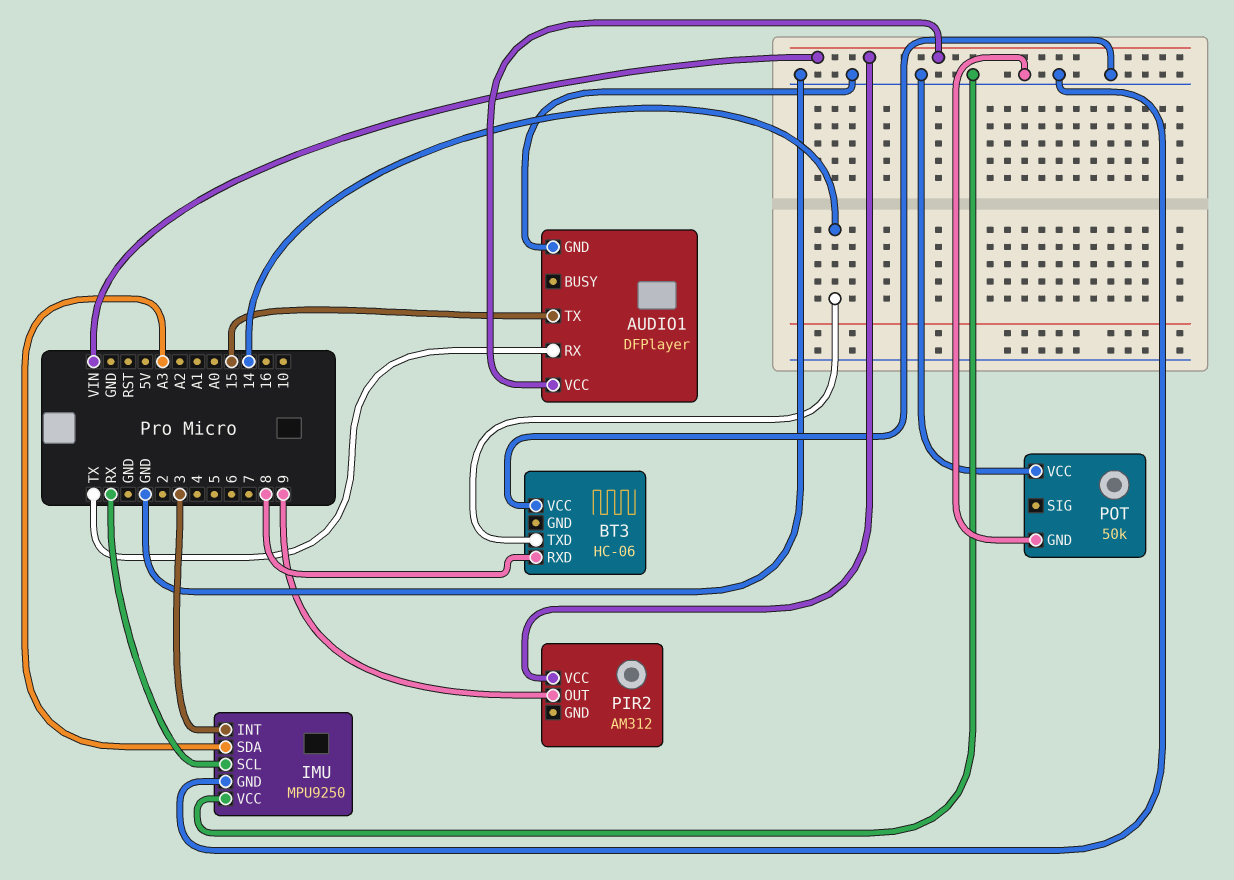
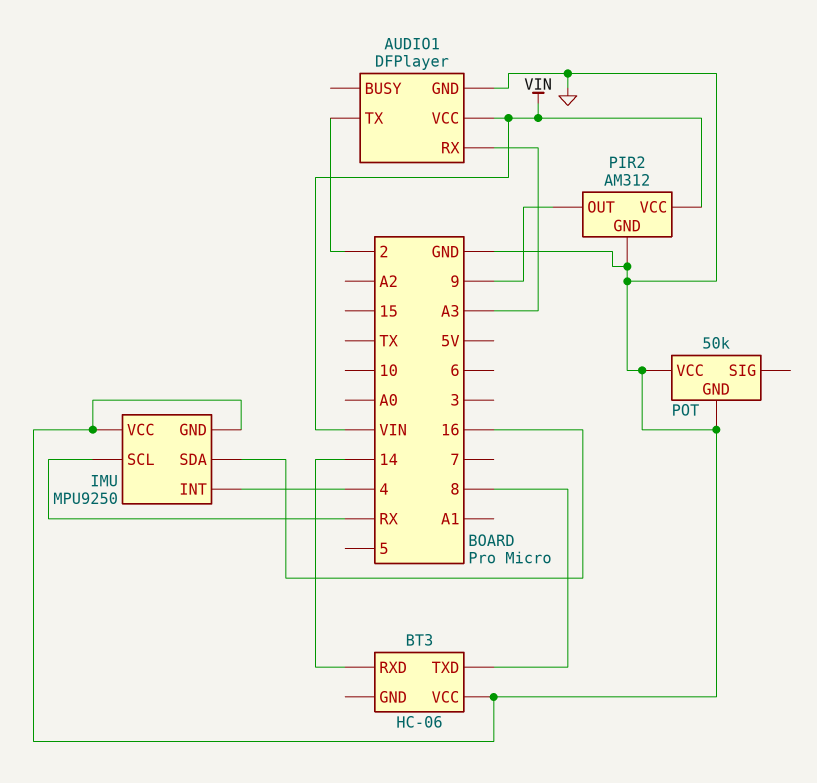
AUDIO1 pin RX: TX -> A3
AUDIO1 pin TX: 15 -> 2
BT3 pin RXD: 8 -> 14
BT3 pin TXD: 14 -> 8
IMU pin INT: 3 -> 4
IMU pin SDA: A3 -> 16
PIR2 pin GND: none -> GND

